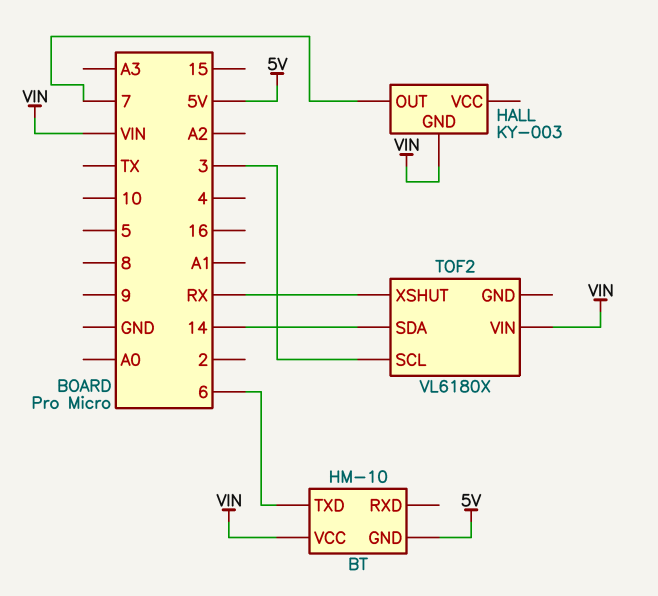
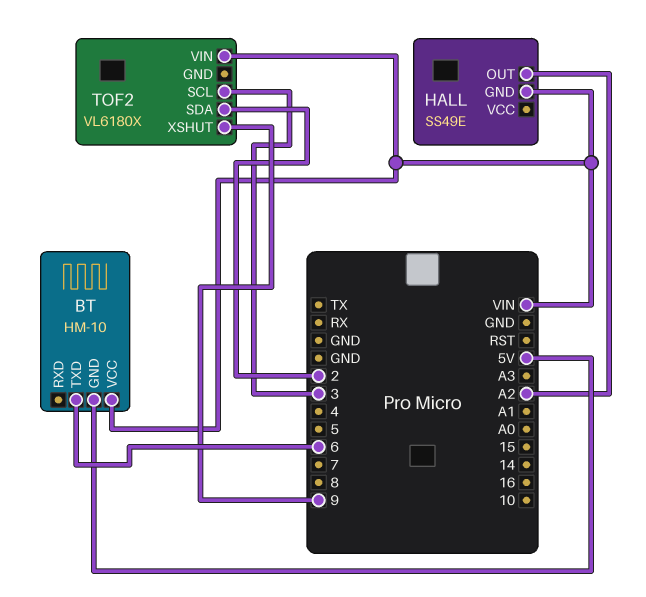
HALL: KY-003 -> SS49E
HALL pin OUT: 7 -> A2
TOF2 pin SDA: 14 -> 2
TOF2 pin XSHUT: RX -> 9

